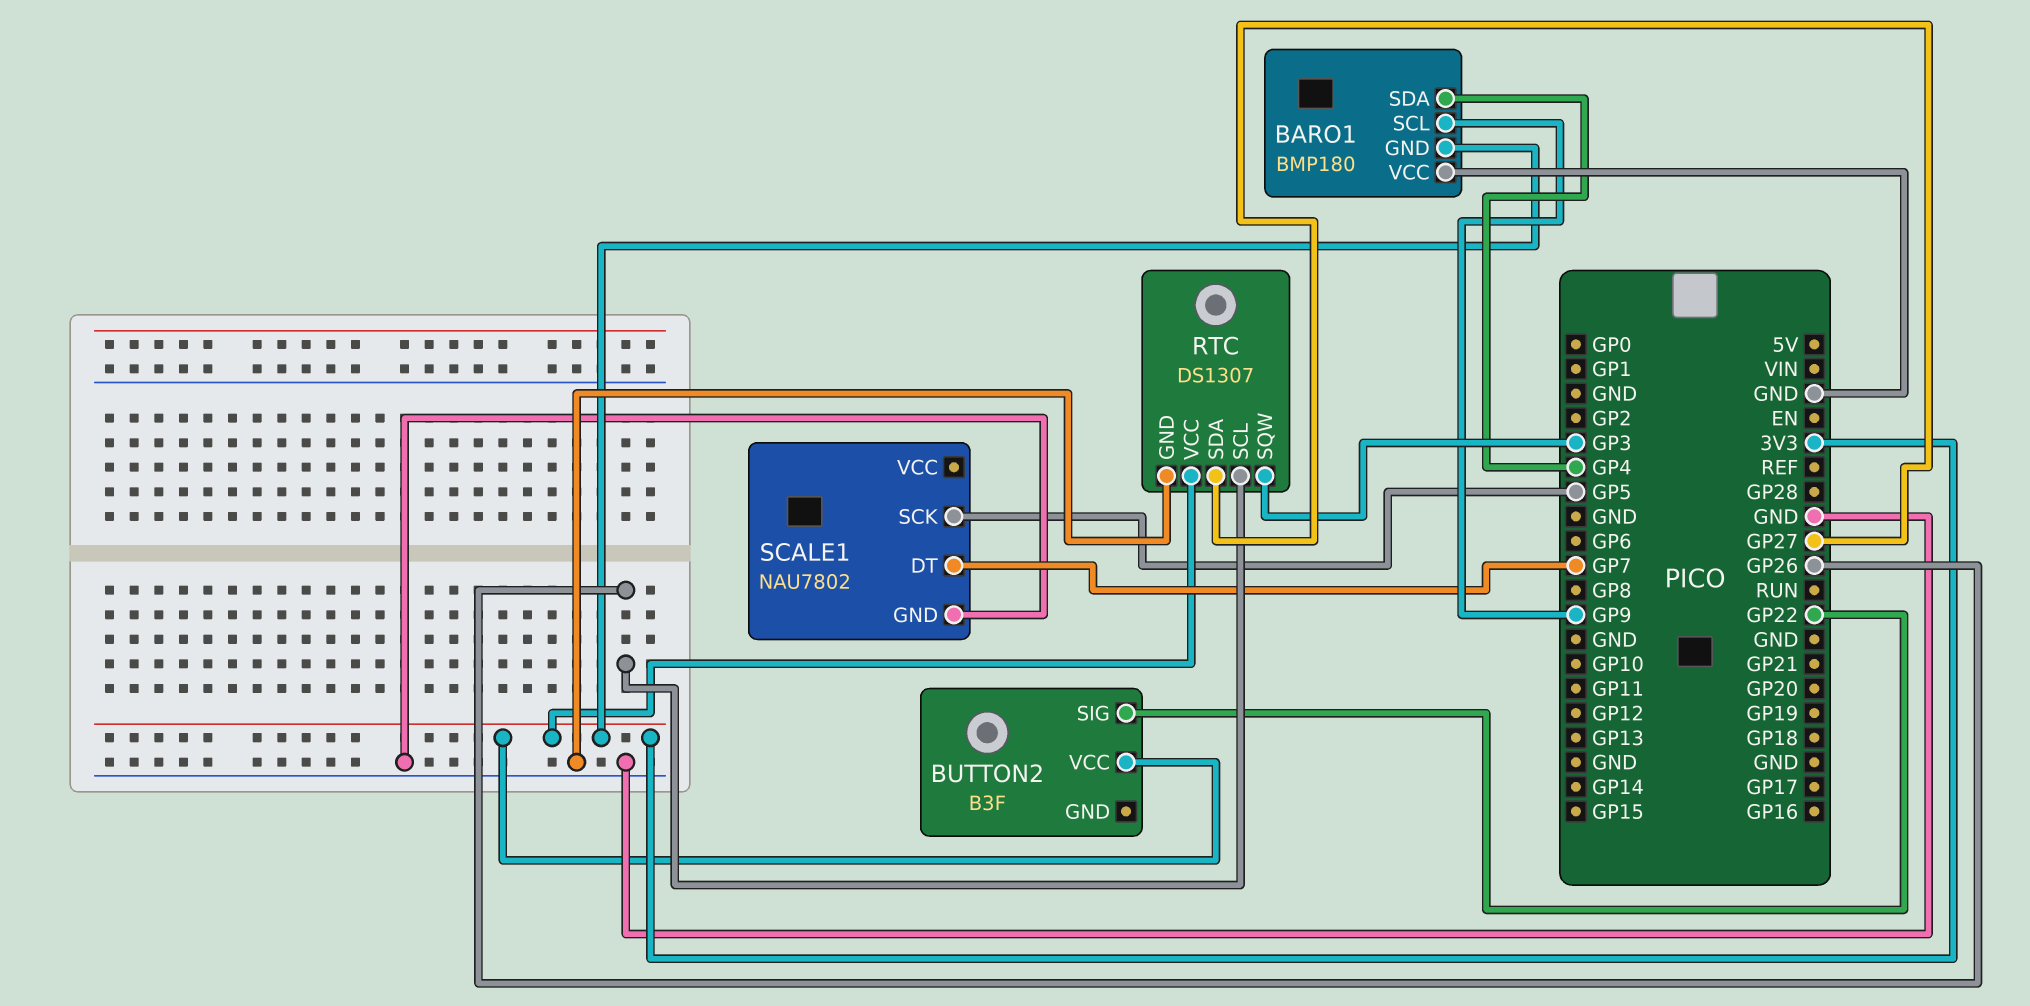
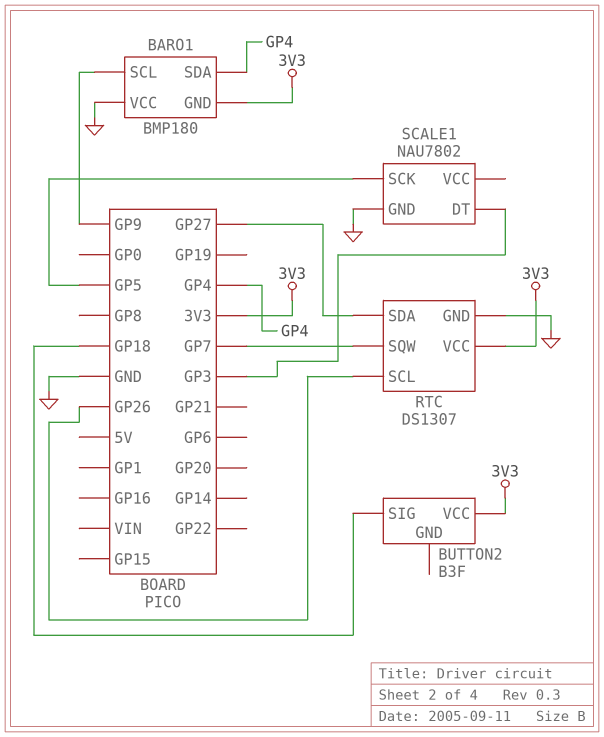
BUTTON2 pin SIG: GP22 -> GP18
RTC pin SQW: GP3 -> GP7
SCALE1 pin DT: GP7 -> GP3

